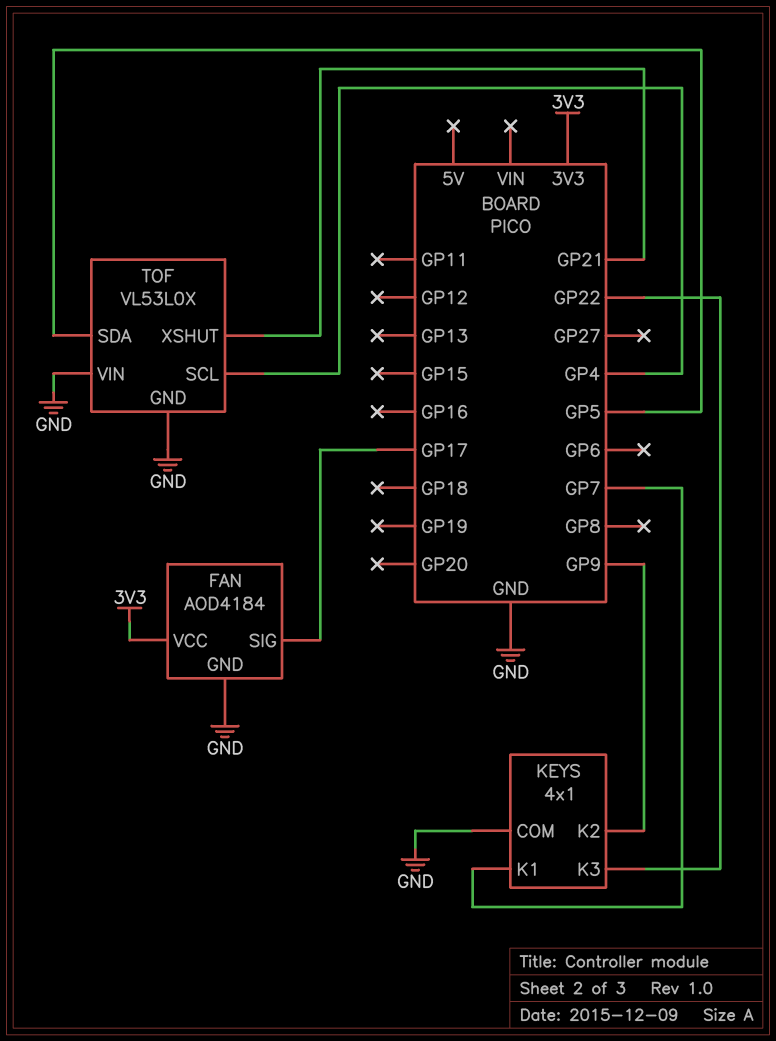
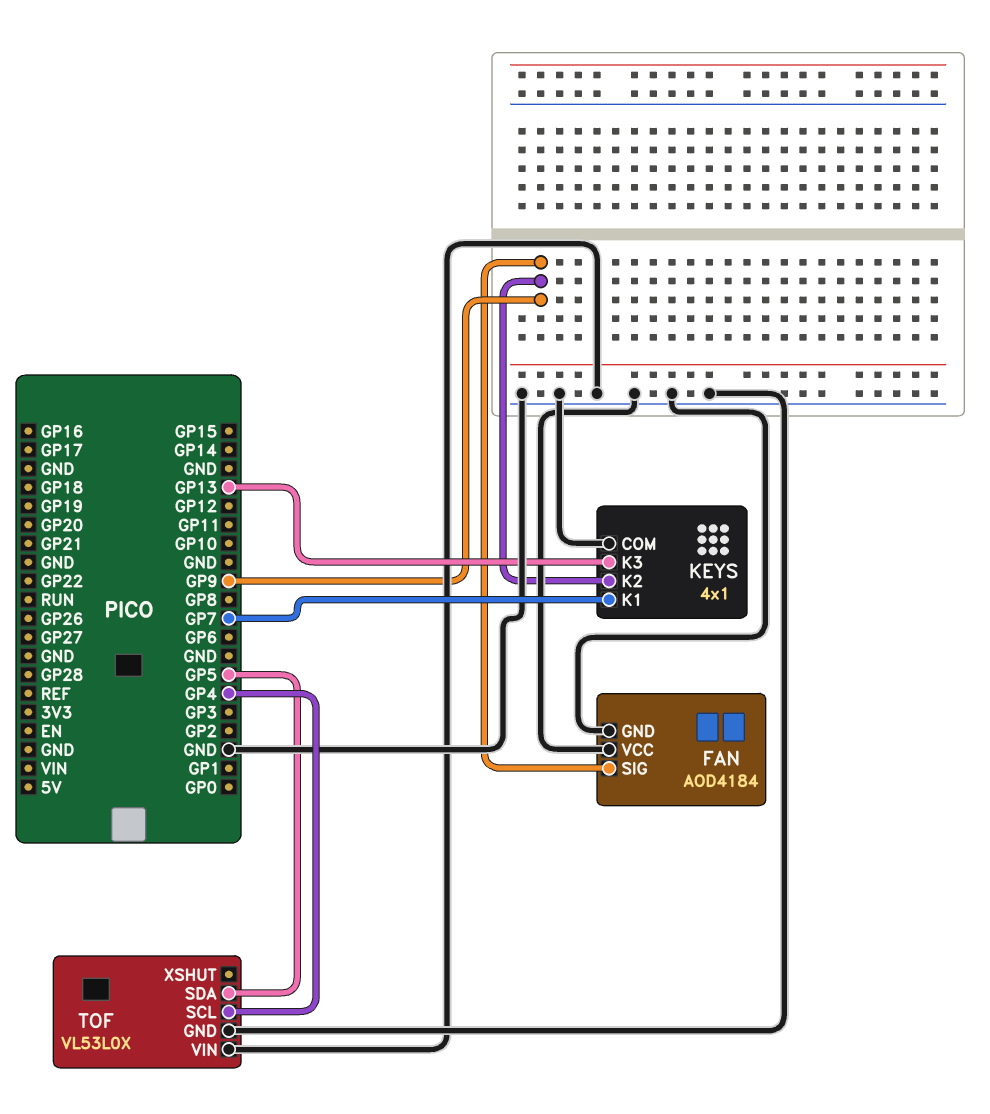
FAN pin SIG: GP17 -> GP9
FAN pin VCC: 3V3 -> GND
KEYS pin K3: GP22 -> GP13
TOF pin XSHUT: GP21 -> none

